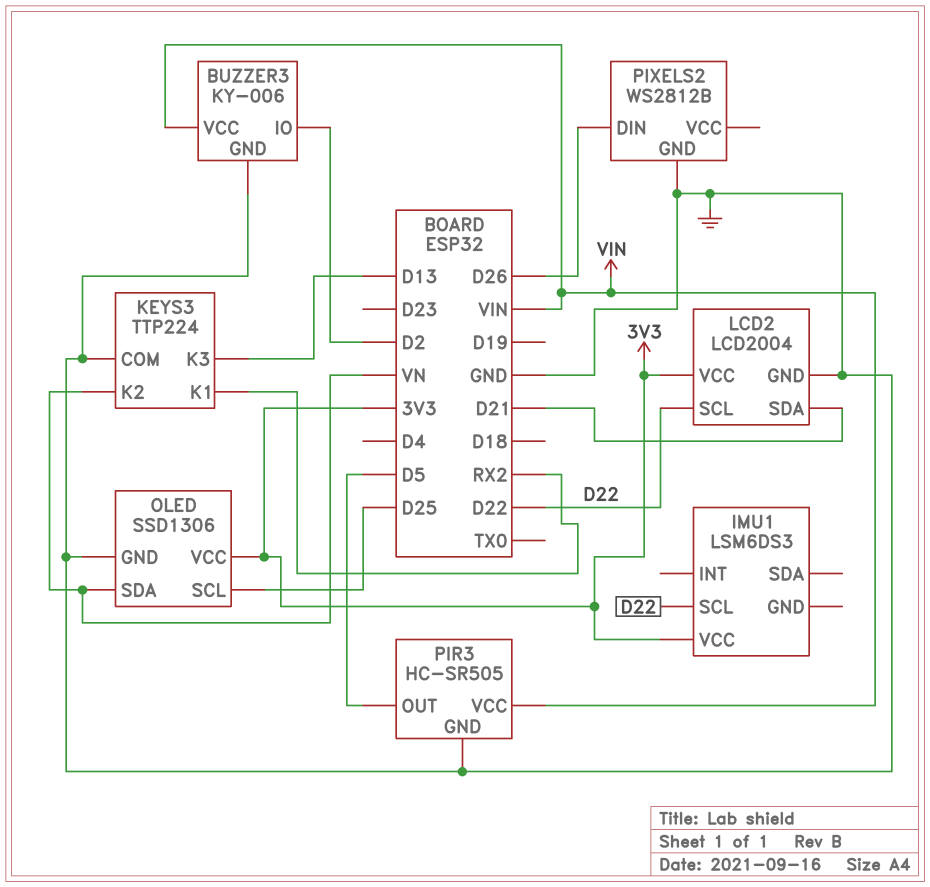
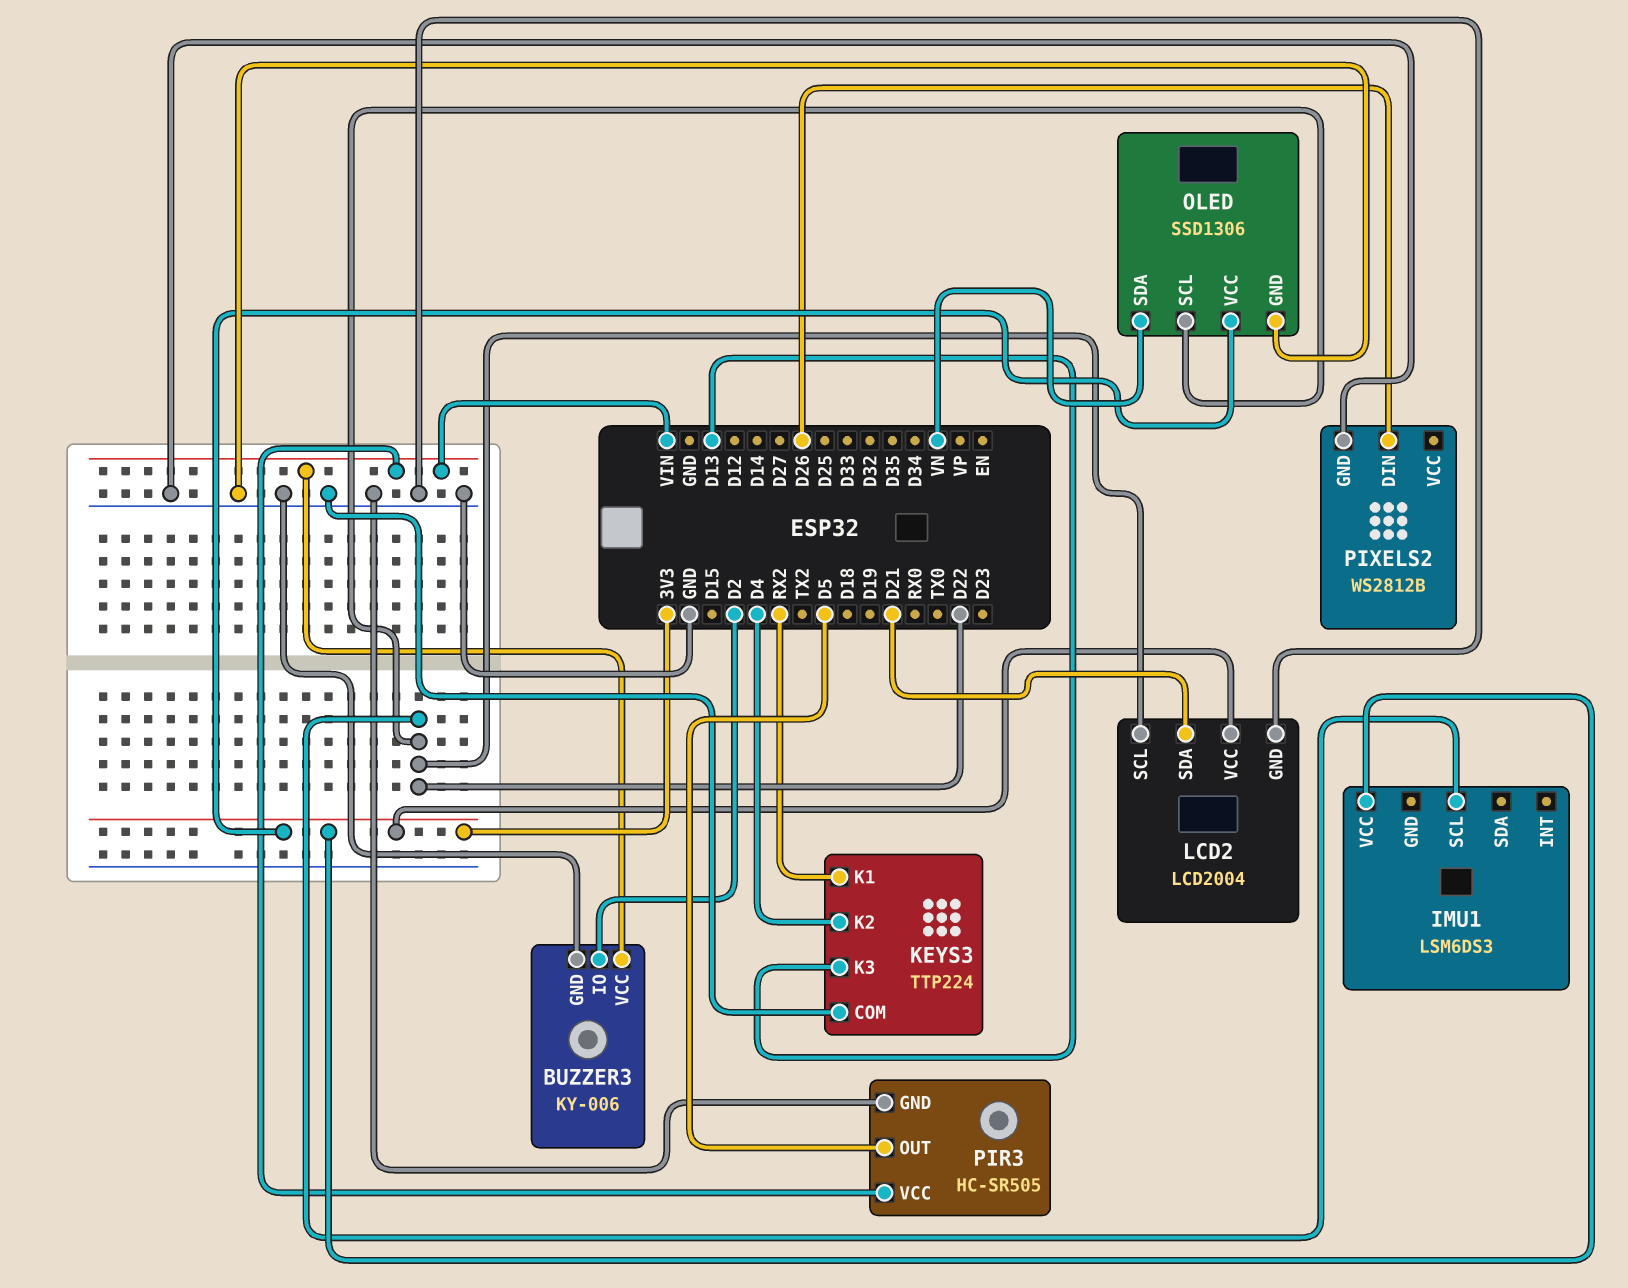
KEYS3 pin K2: VN -> D4
OLED pin SCL: D25 -> D22

